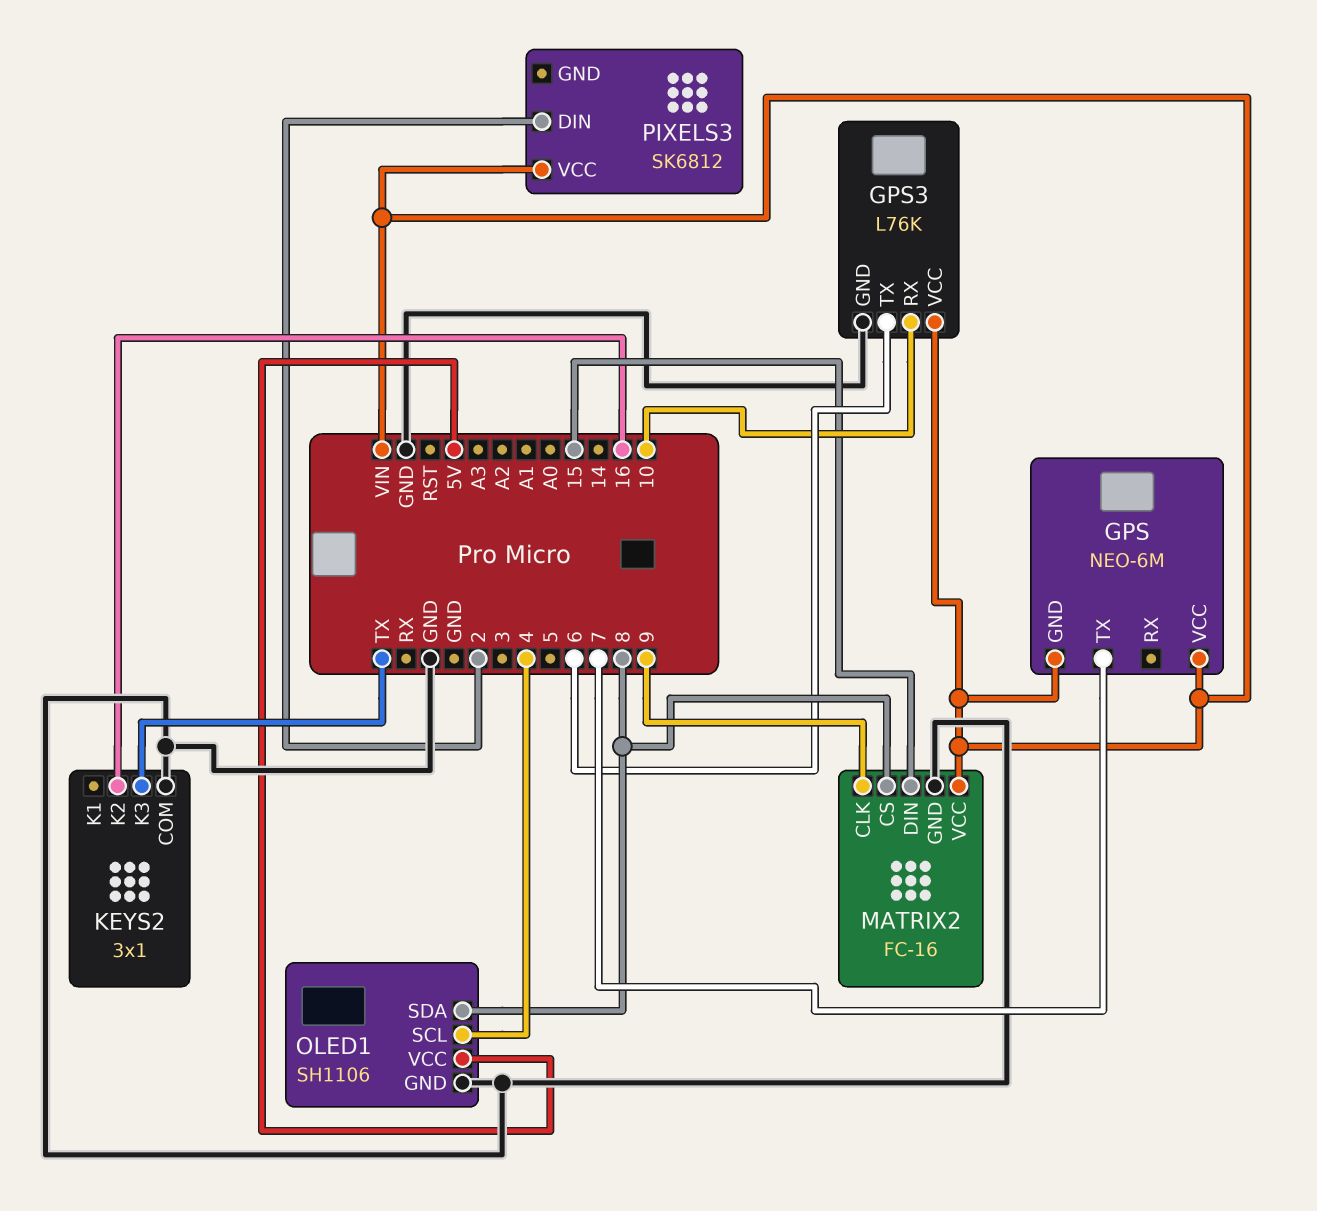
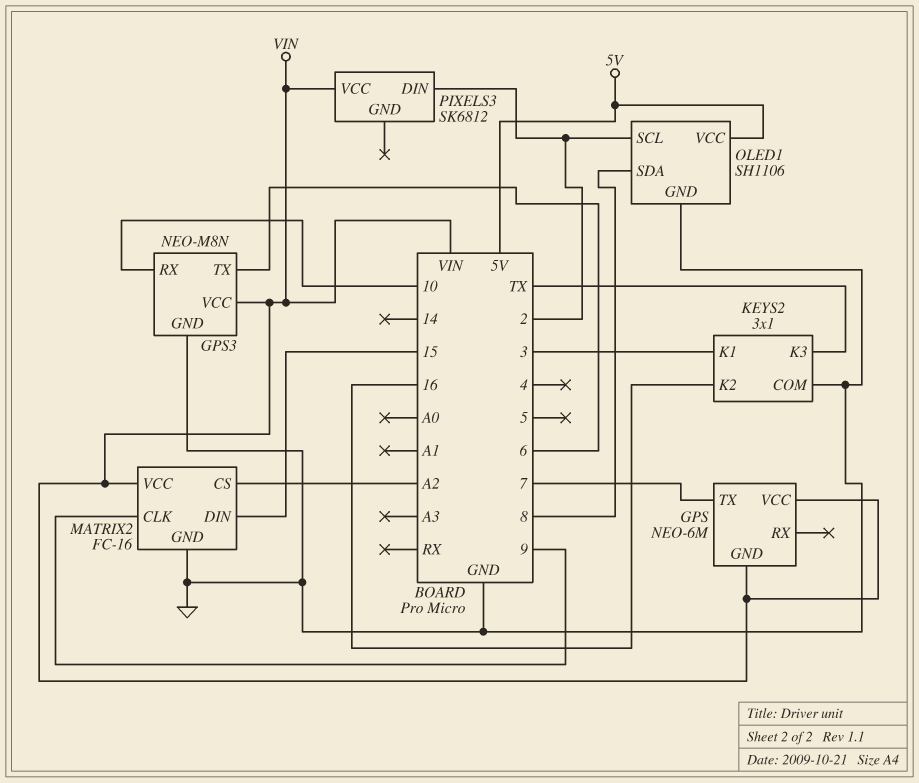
GPS3: L76K -> NEO-M8N
KEYS2 pin K1: none -> 3
MATRIX2 pin CS: 8 -> A2
OLED1 pin SCL: 4 -> 2

